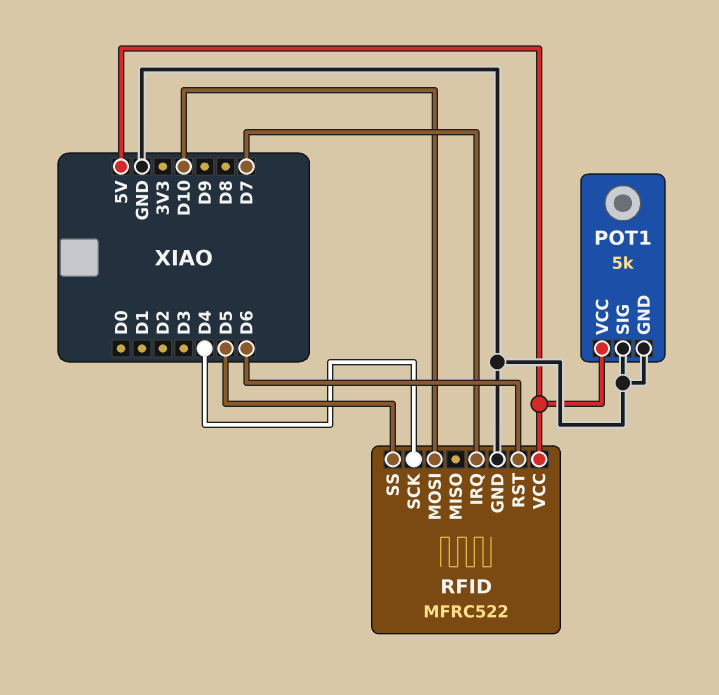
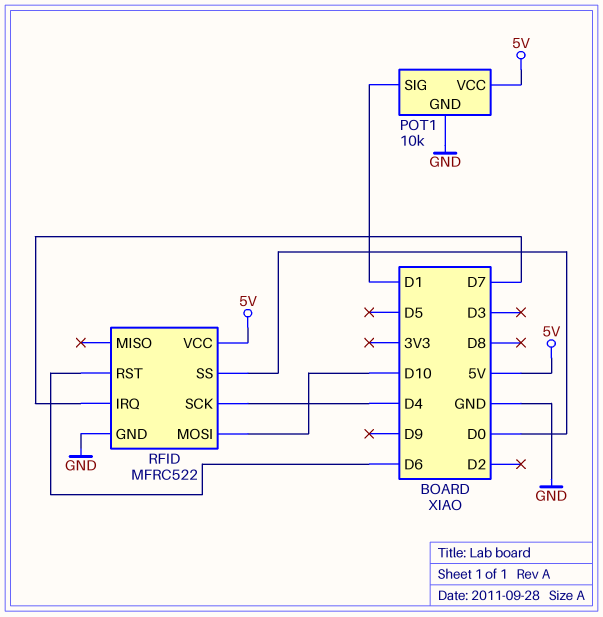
POT1: 5k -> 10k
POT1 pin SIG: GND -> D1
RFID pin SS: D5 -> D0

